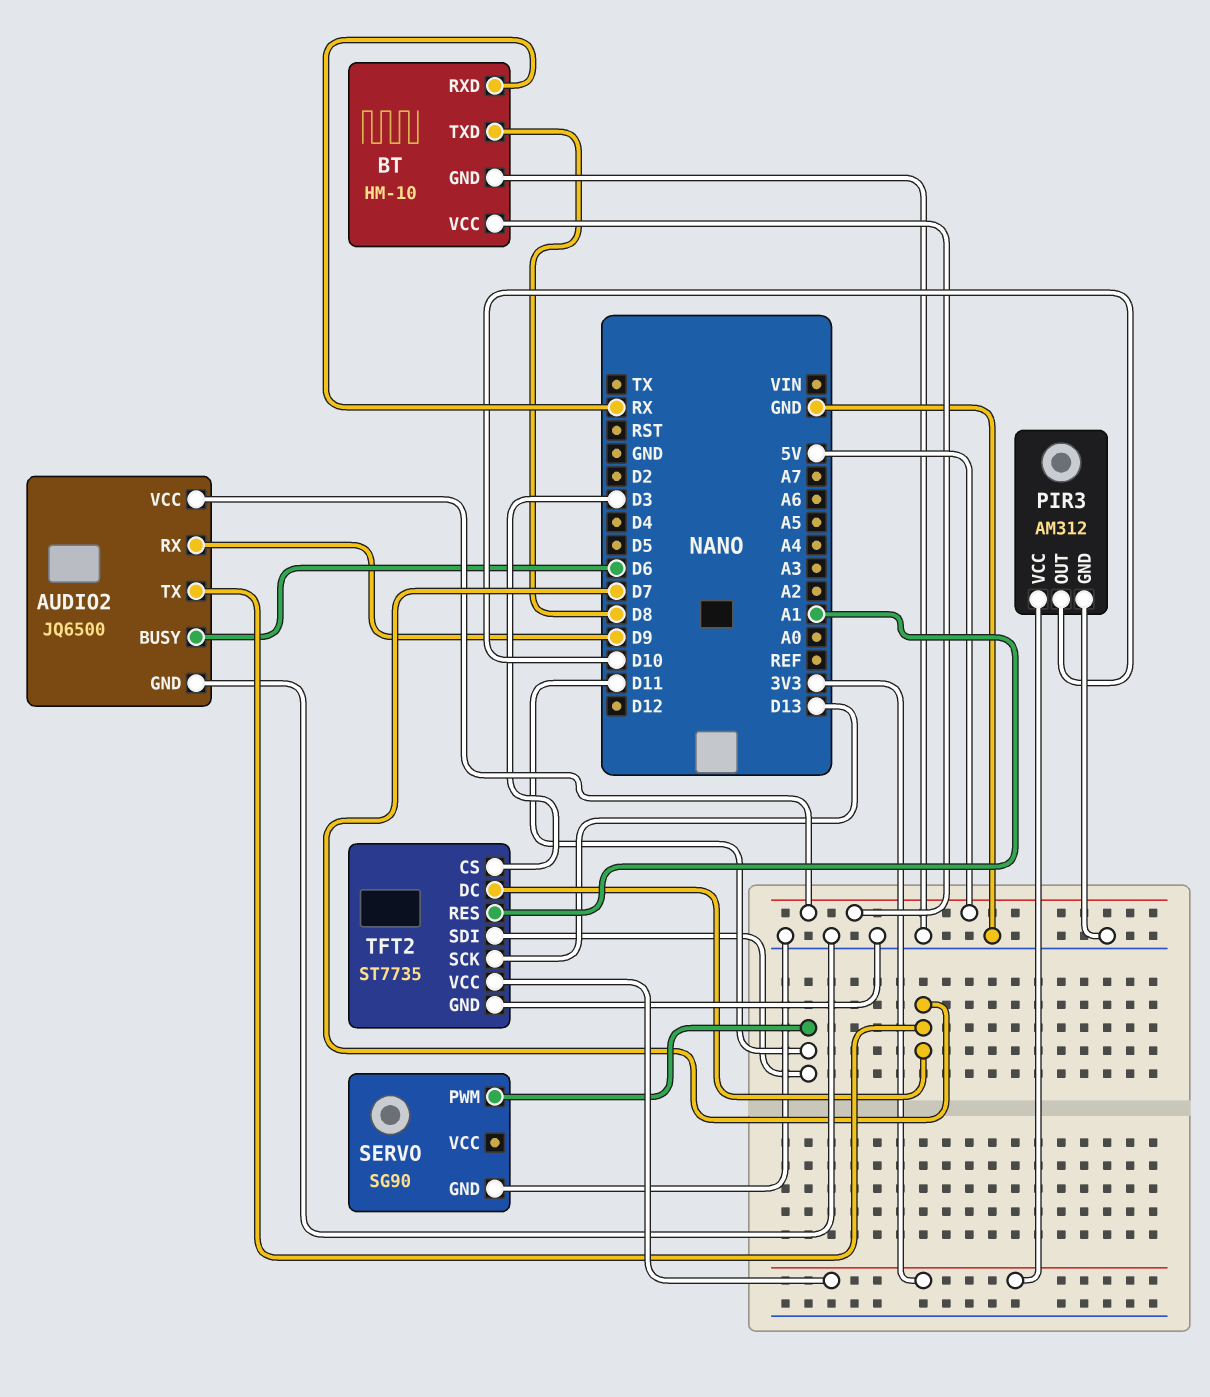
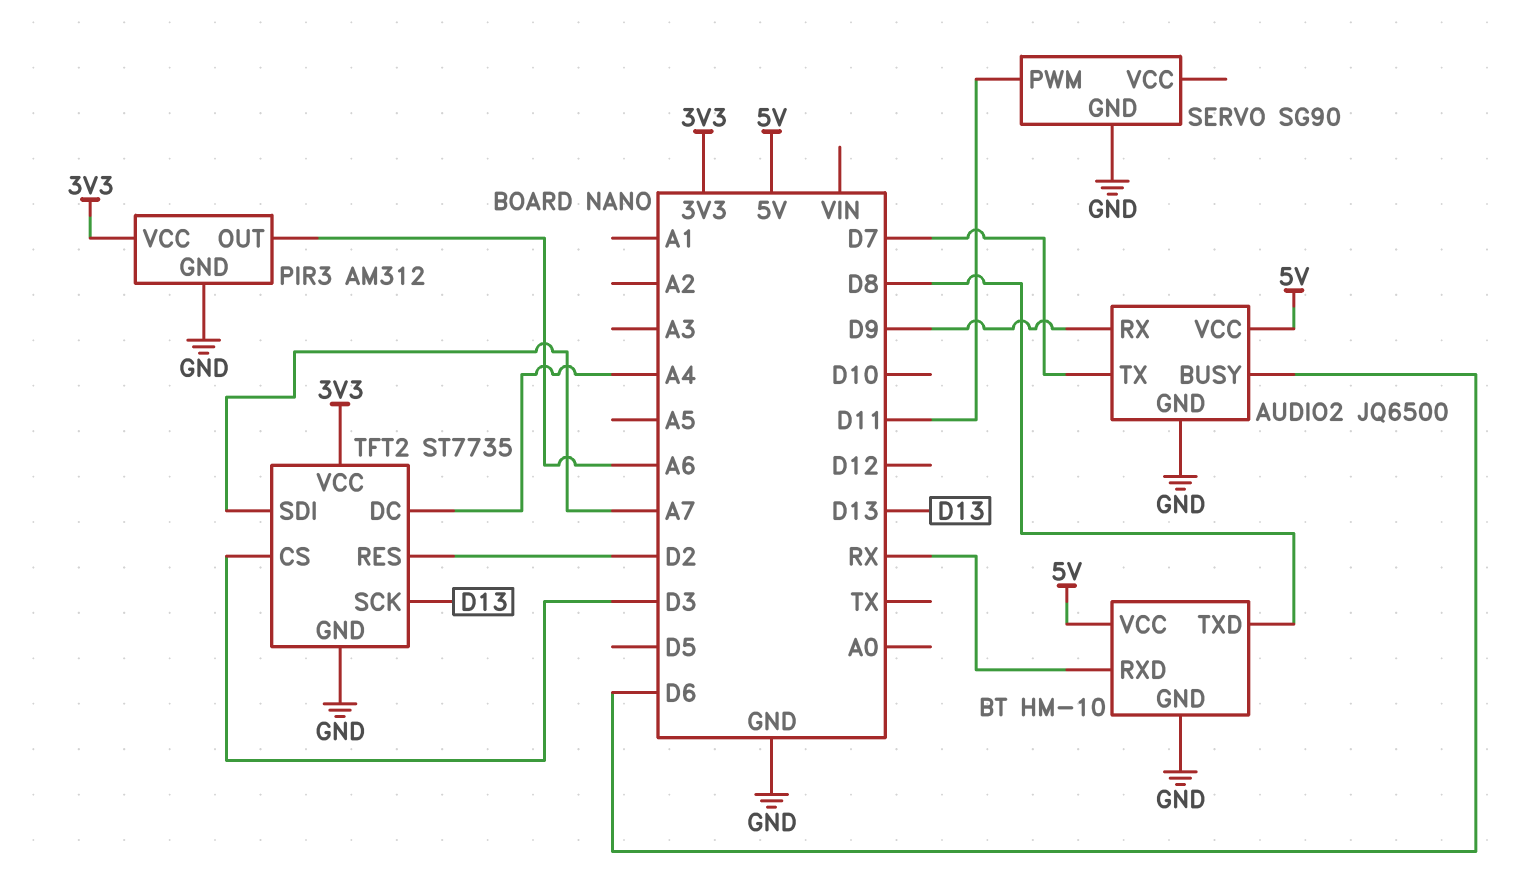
PIR3 pin OUT: D10 -> A6
TFT2 pin DC: D7 -> A4
TFT2 pin RES: A1 -> D2
TFT2 pin SDI: D11 -> A7

